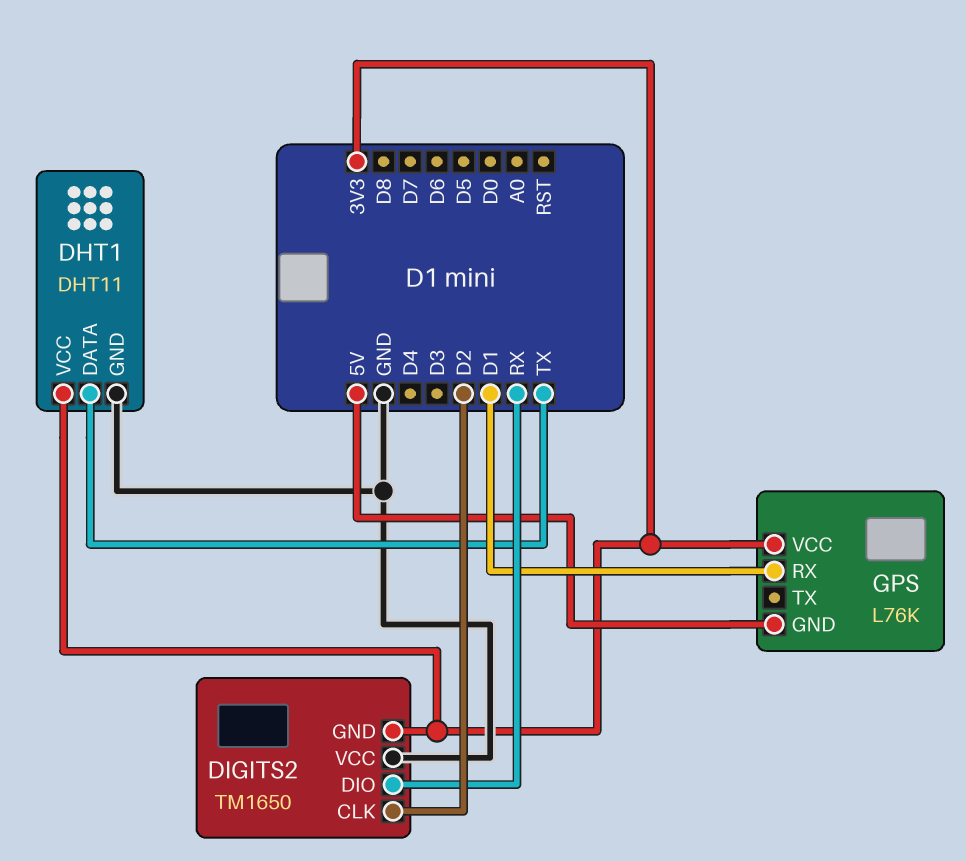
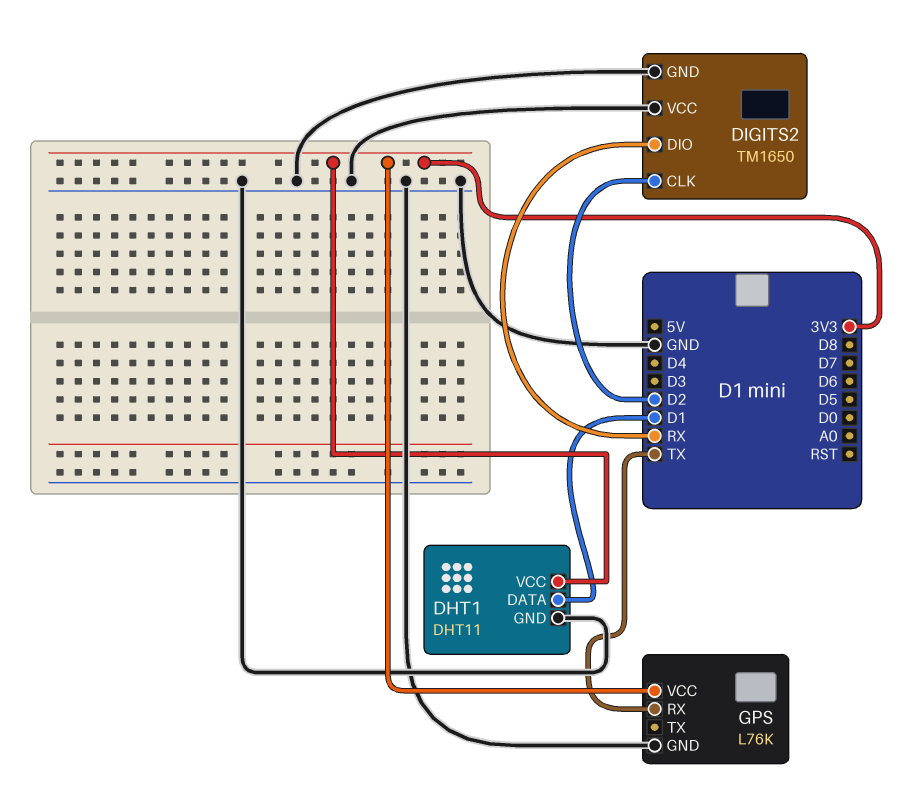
DHT1 pin DATA: TX -> D1
DIGITS2 pin GND: 3V3 -> GND
GPS pin GND: 5V -> GND
GPS pin RX: D1 -> TX

